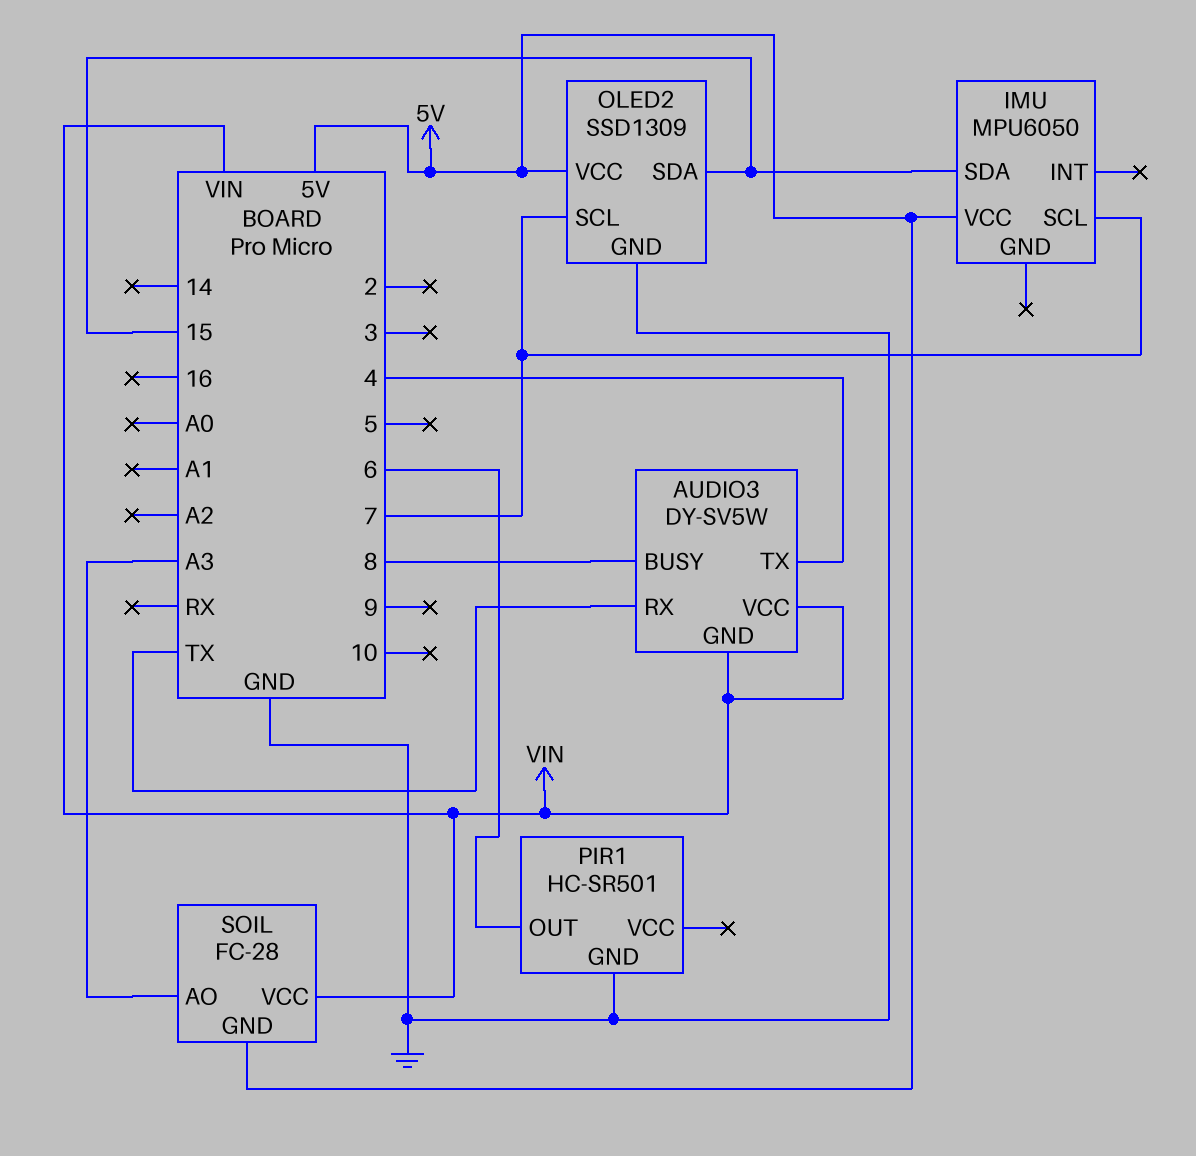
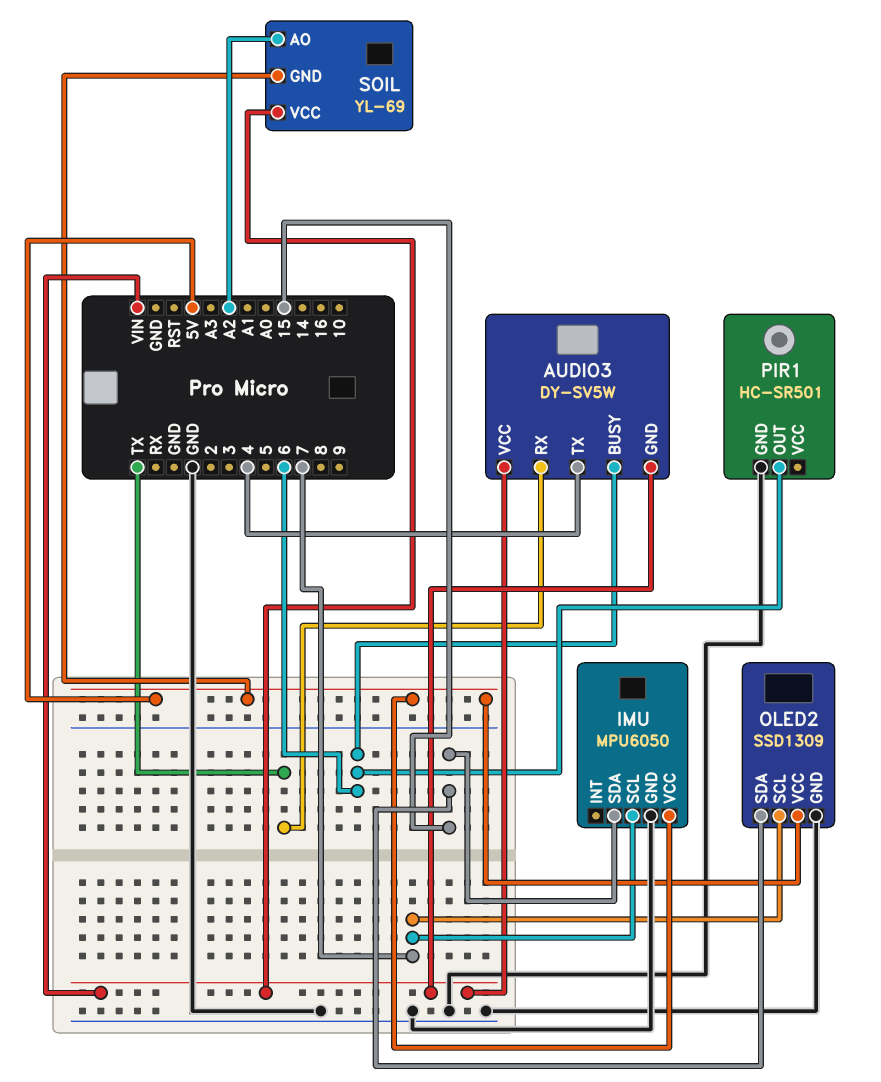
AUDIO3 pin BUSY: 8 -> 6
IMU pin GND: none -> GND
SOIL: FC-28 -> YL-69
SOIL pin AO: A3 -> A2

